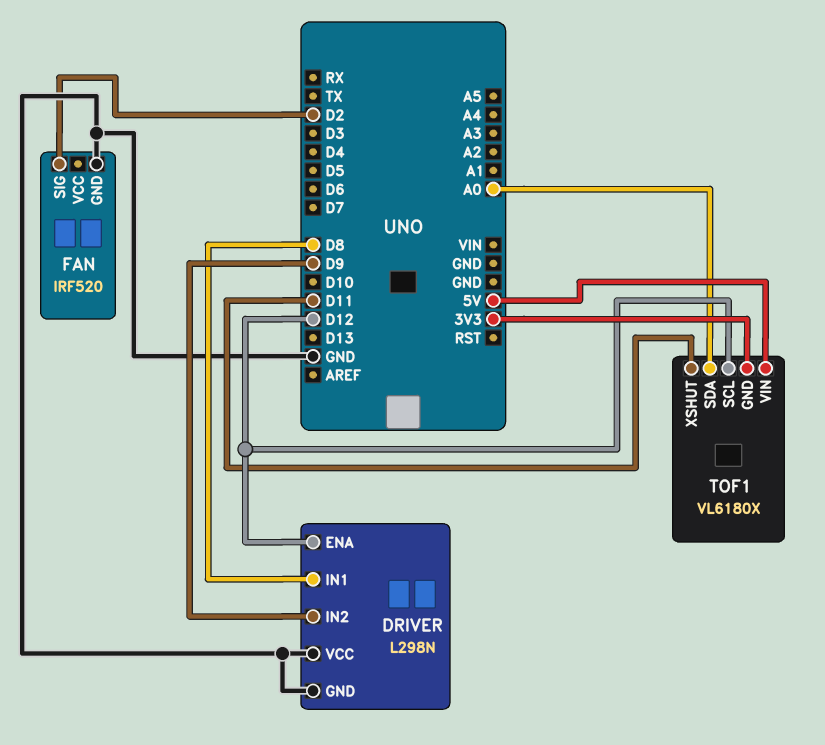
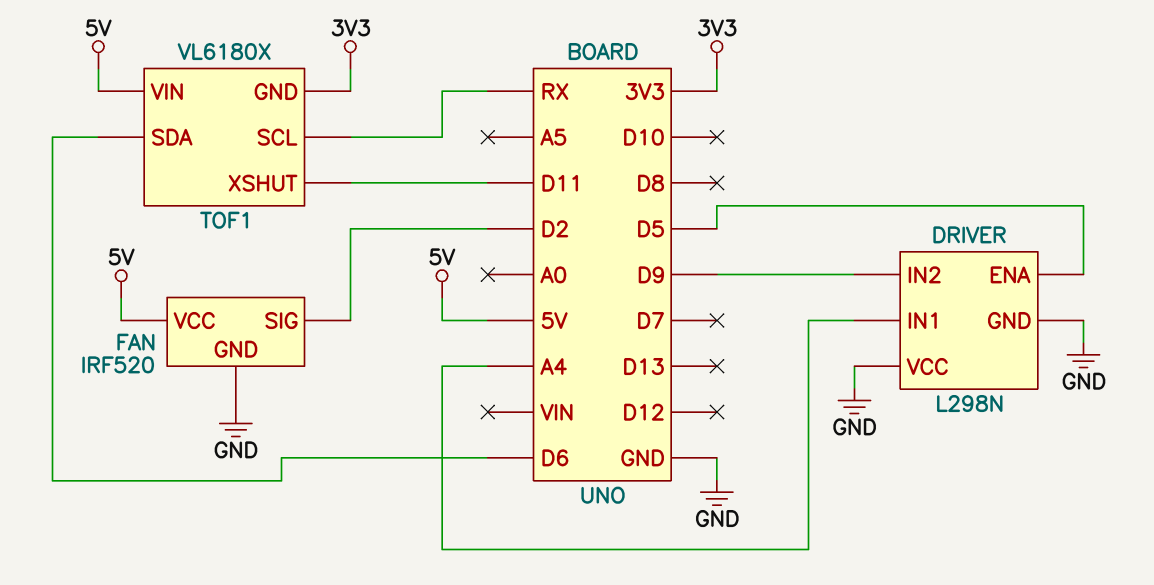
DRIVER pin ENA: D12 -> D5
DRIVER pin IN1: D8 -> A4
FAN pin VCC: none -> 5V
TOF1 pin SCL: D12 -> RX
TOF1 pin SDA: A0 -> D6

